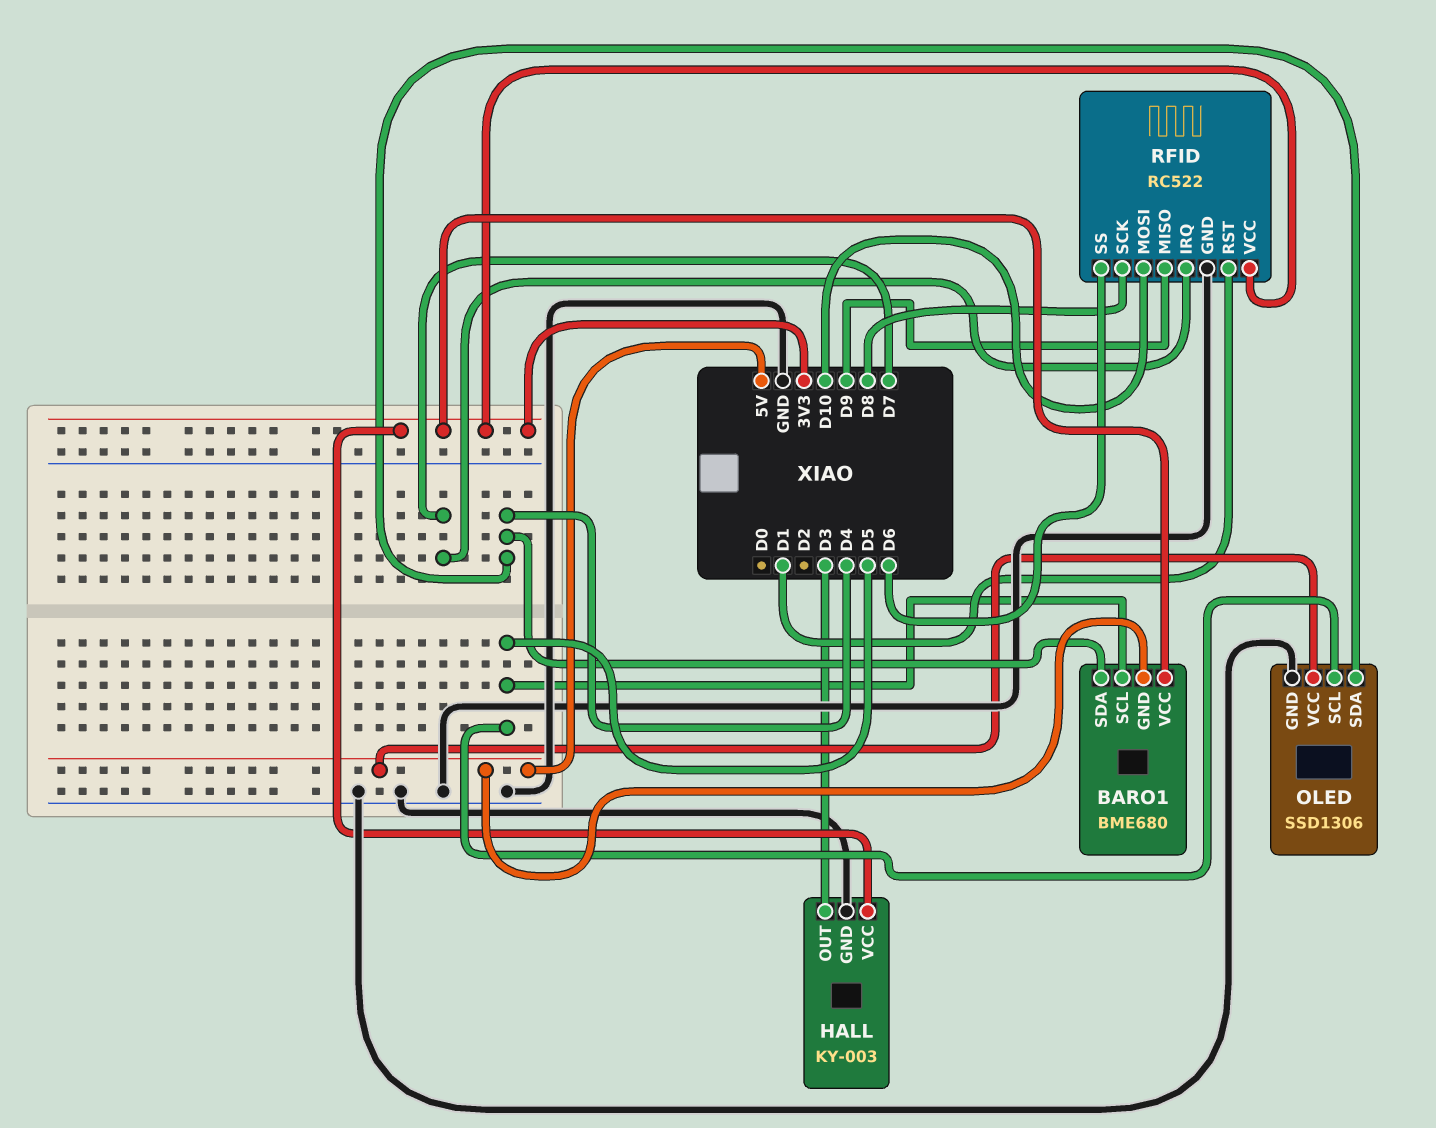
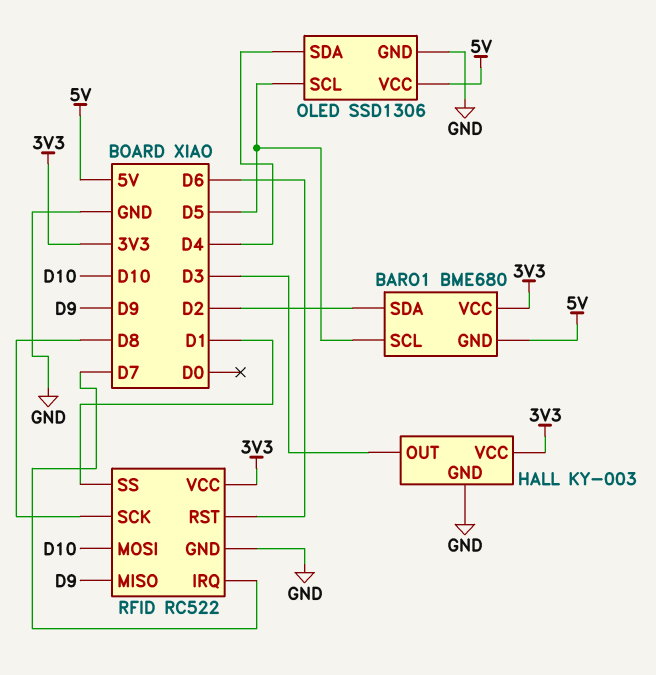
BARO1 pin SDA: D4 -> D2
RFID pin RST: D1 -> D6
RFID pin SS: D6 -> D1

